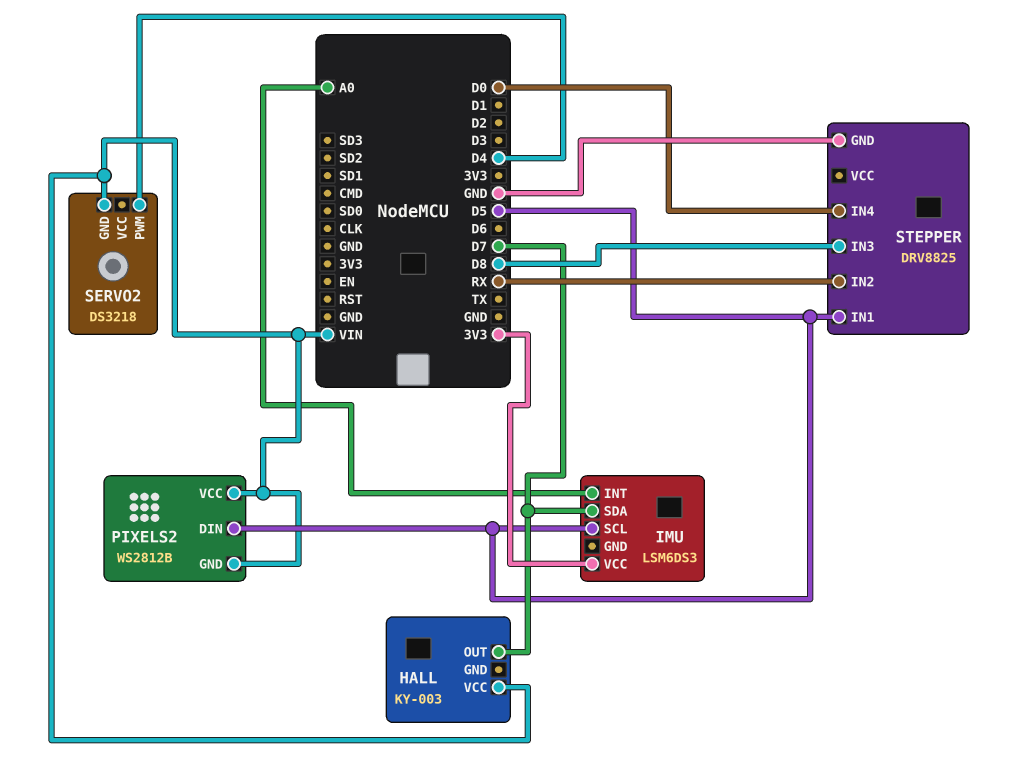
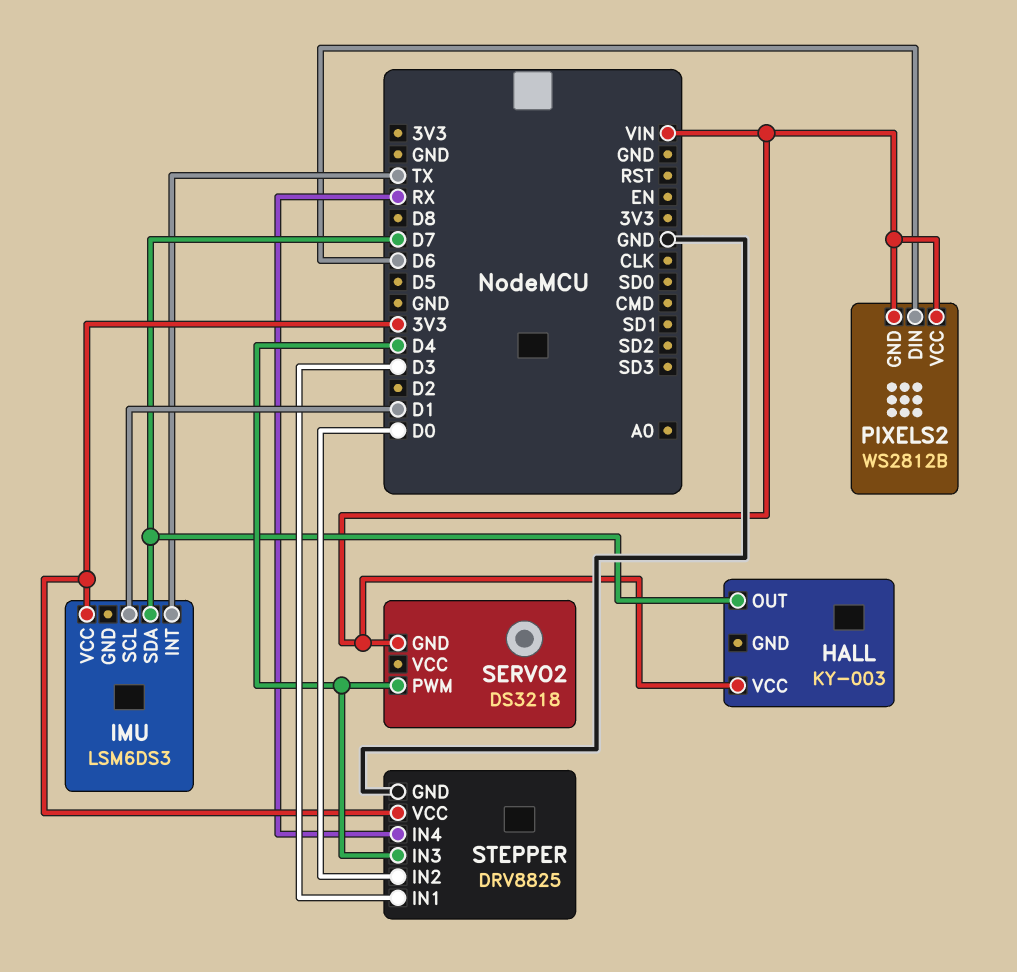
IMU pin INT: A0 -> TX
IMU pin SCL: D5 -> D1
PIXELS2 pin DIN: D5 -> D6
STEPPER pin IN1: D5 -> D3
STEPPER pin IN2: RX -> D0
STEPPER pin IN3: D8 -> D4
STEPPER pin IN4: D0 -> RX
STEPPER pin VCC: none -> 3V3

